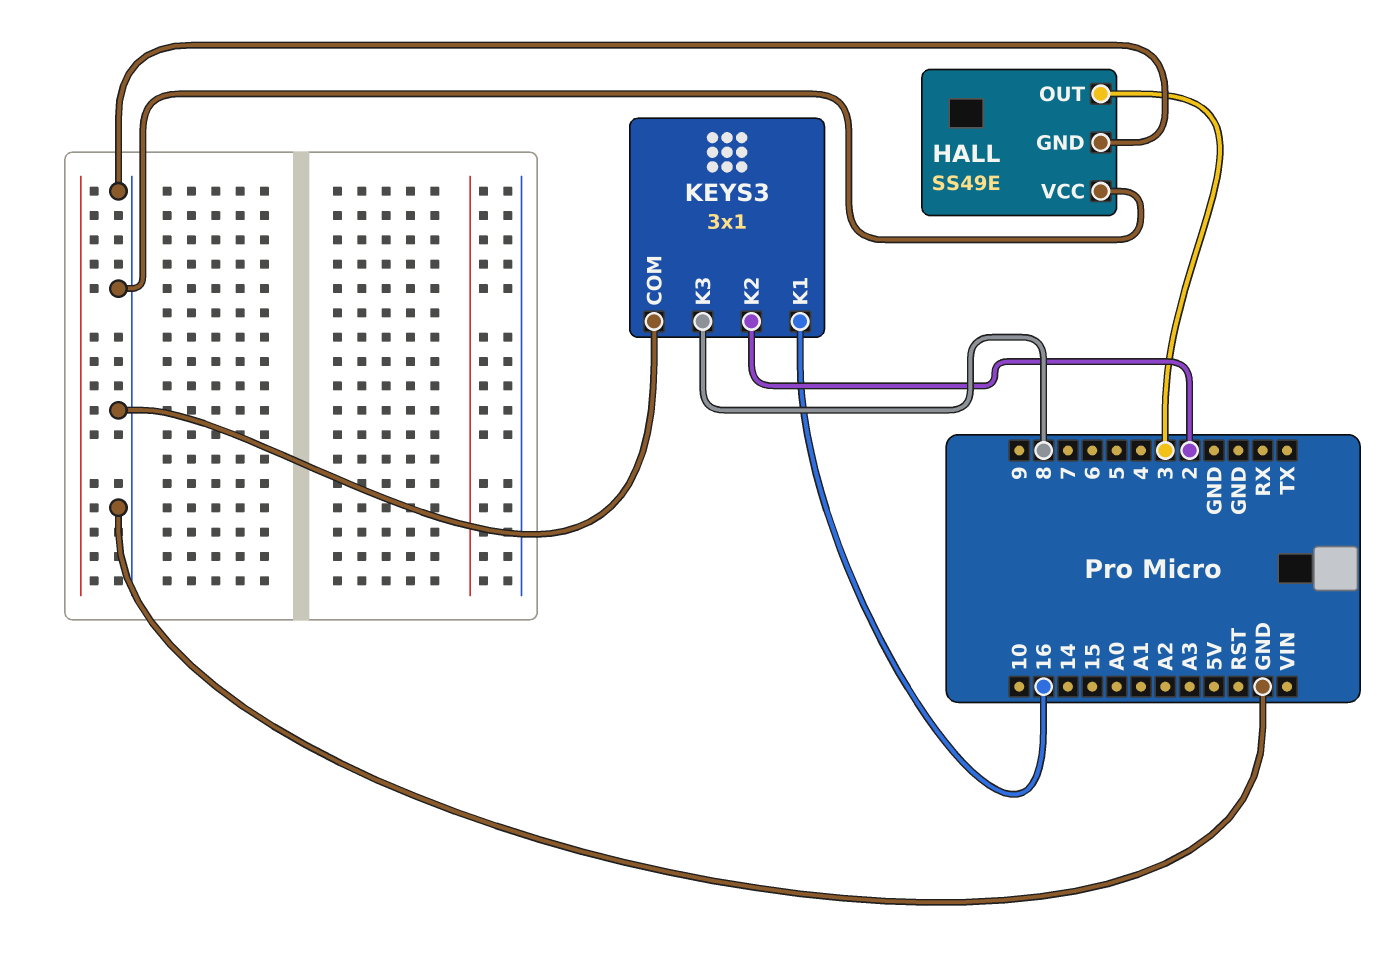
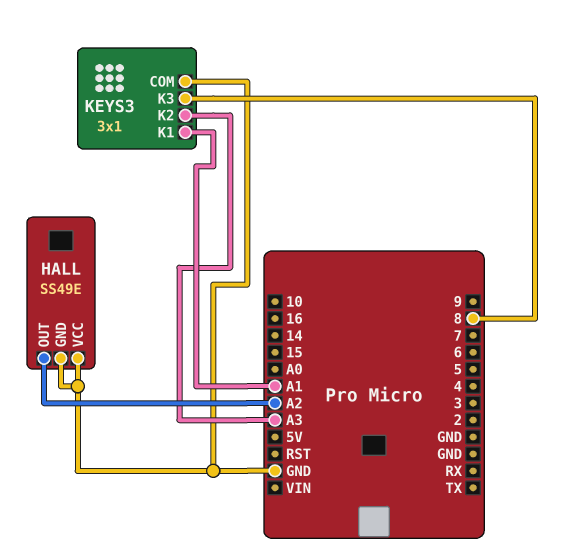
HALL pin OUT: 3 -> A2
KEYS3 pin K1: 16 -> A1
KEYS3 pin K2: 2 -> A3

